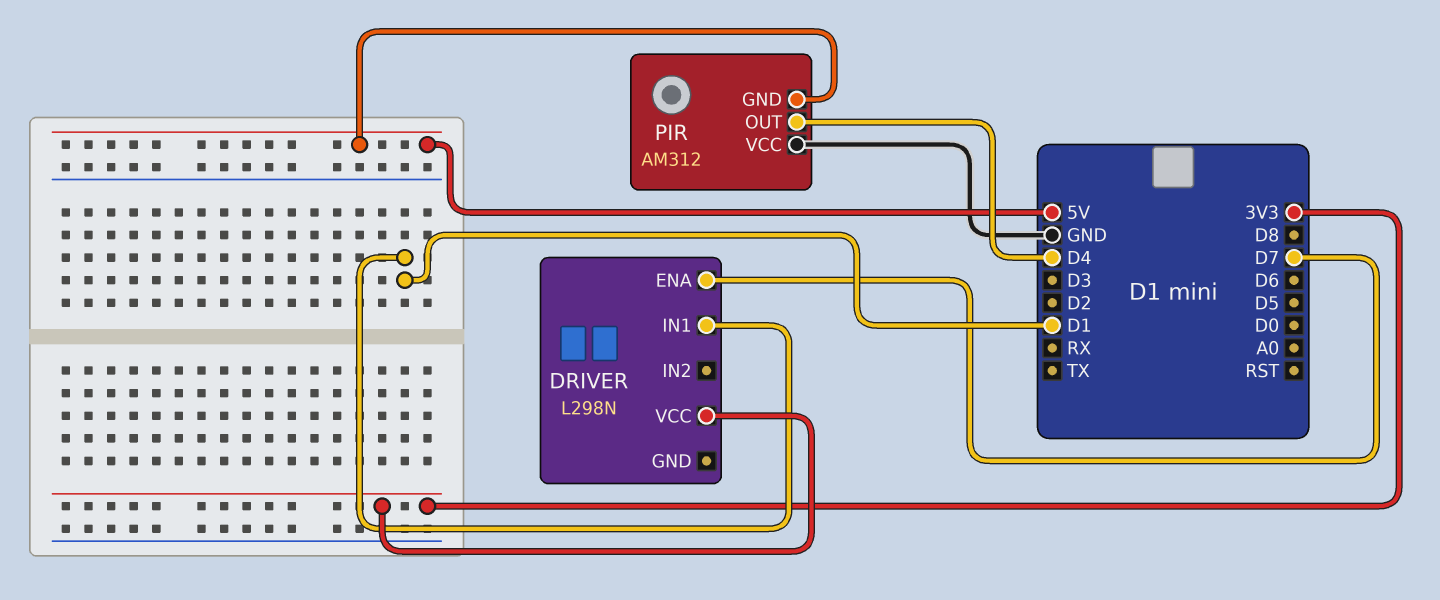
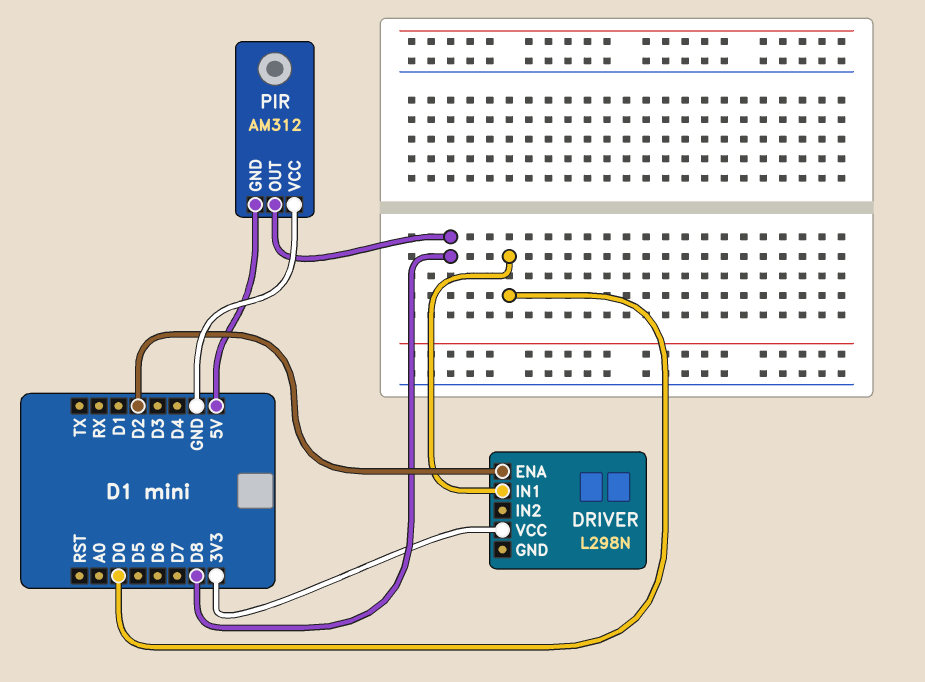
DRIVER pin ENA: D7 -> D2
DRIVER pin IN1: D1 -> D0
PIR pin OUT: D4 -> D8

